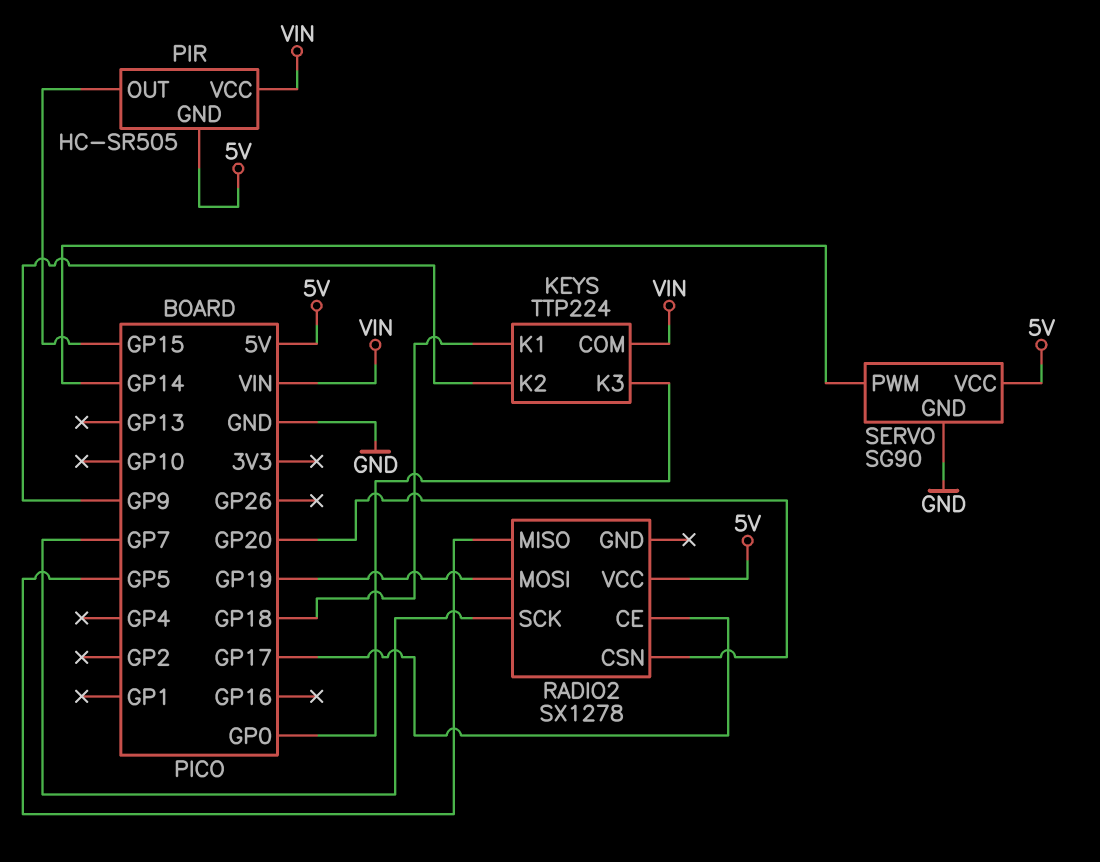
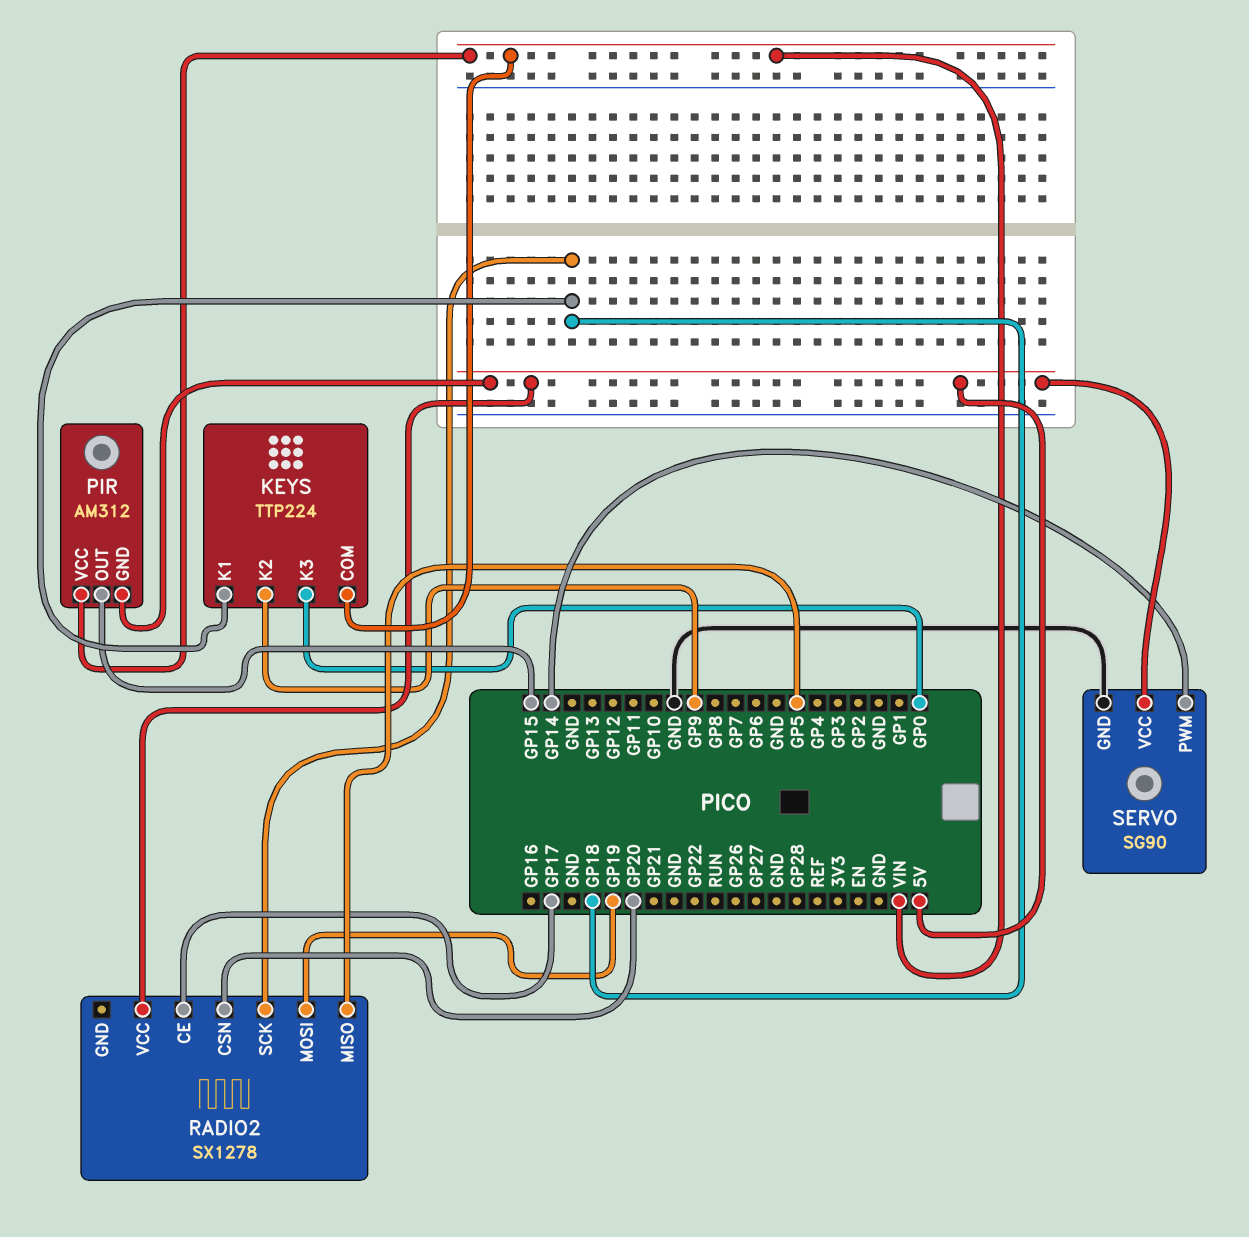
PIR: HC-SR505 -> AM312
RADIO2 pin SCK: GP7 -> GP18

